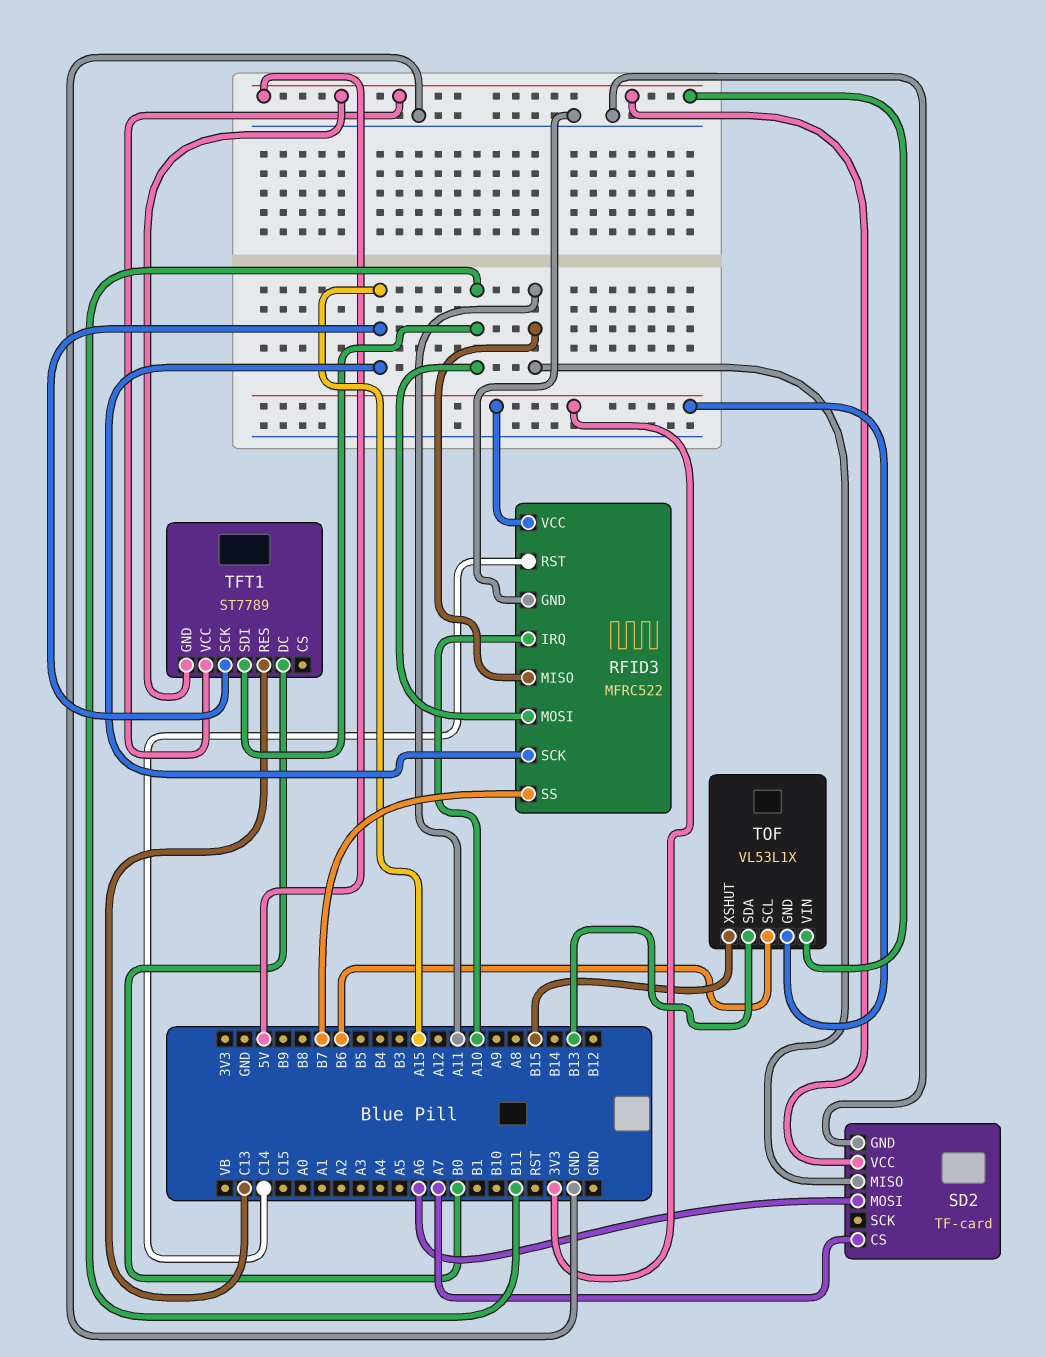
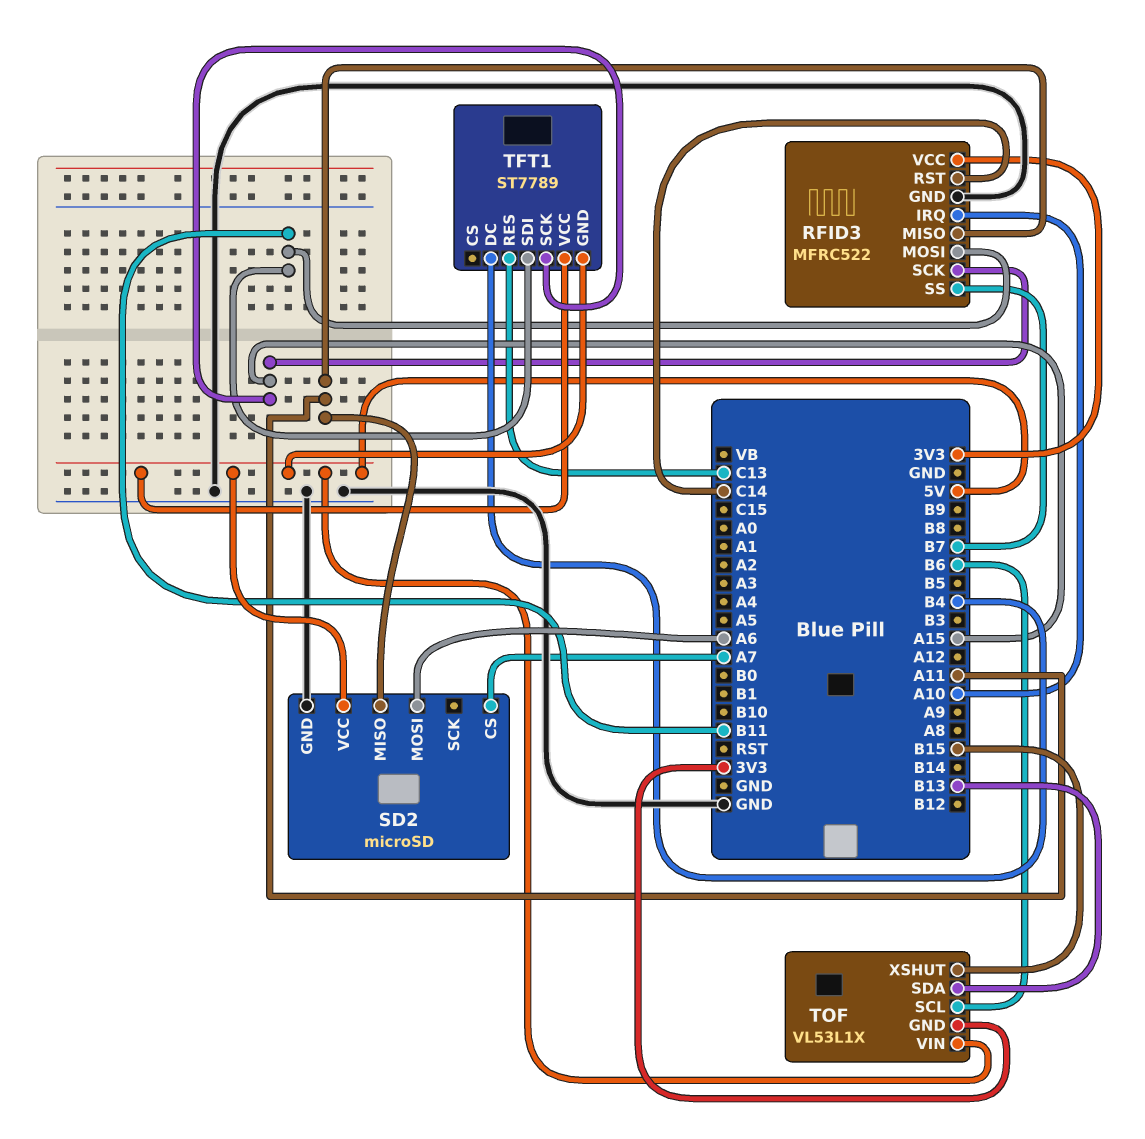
SD2: TF-card -> microSD
TFT1 pin DC: B0 -> B4

